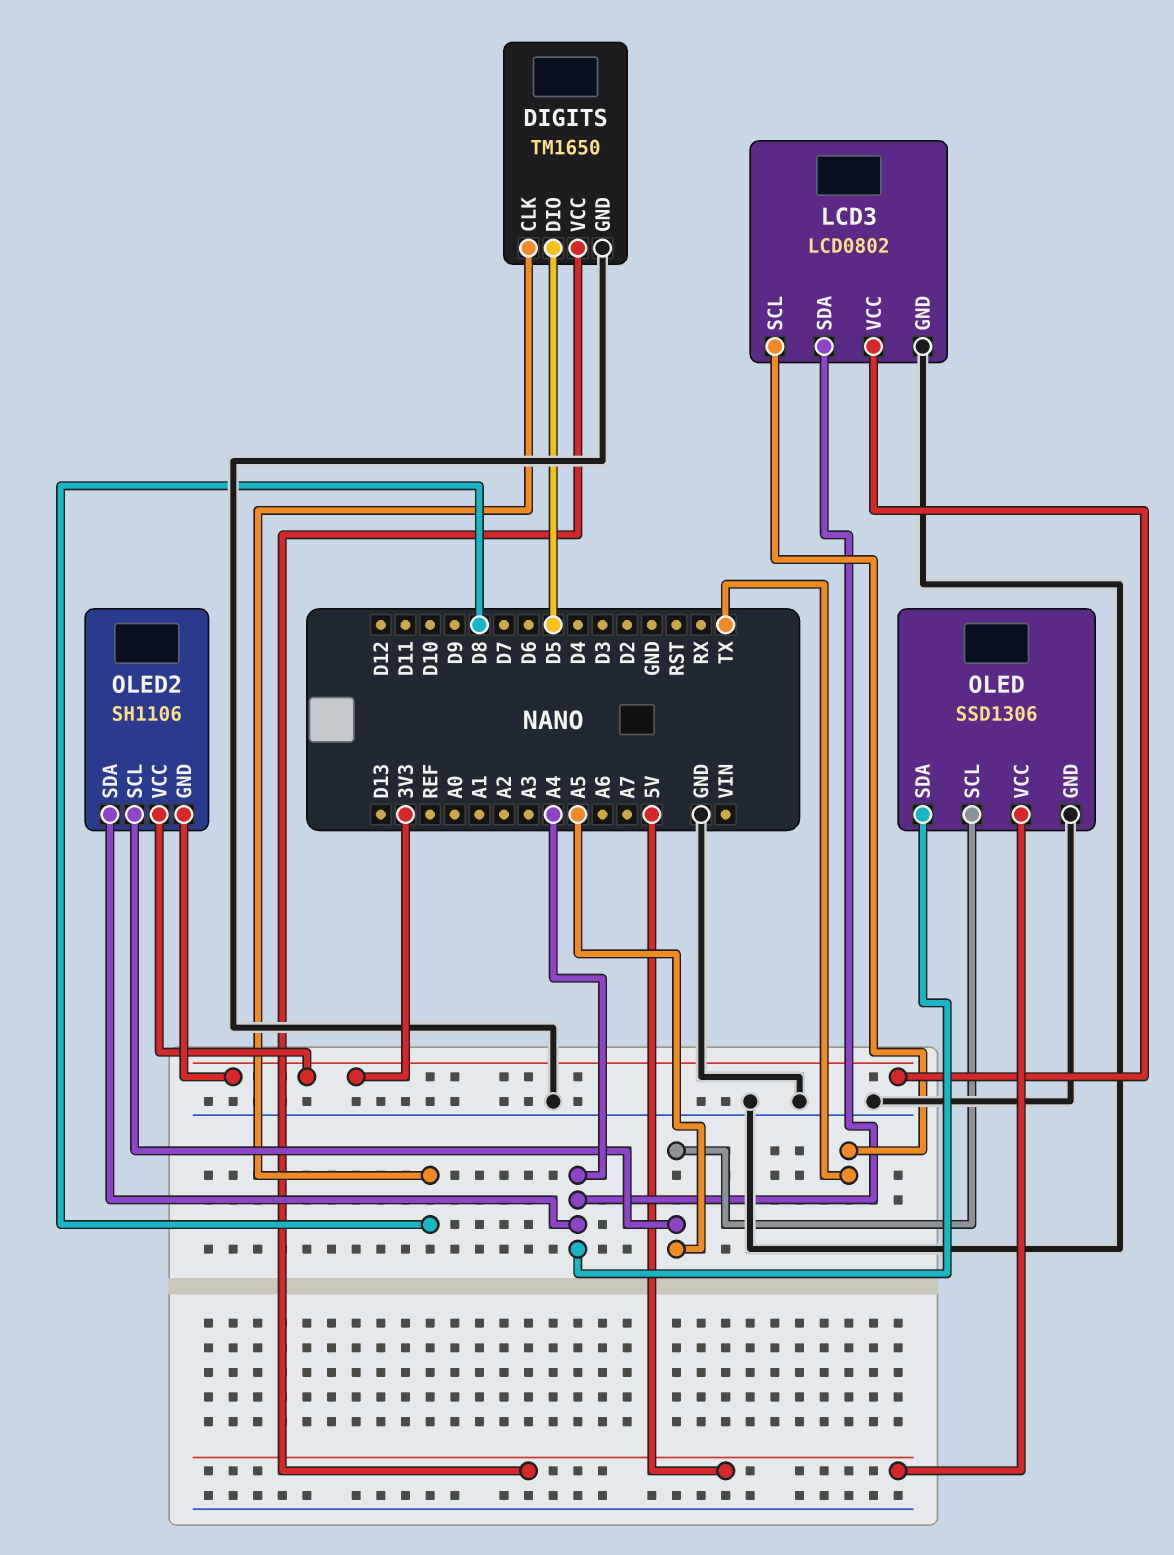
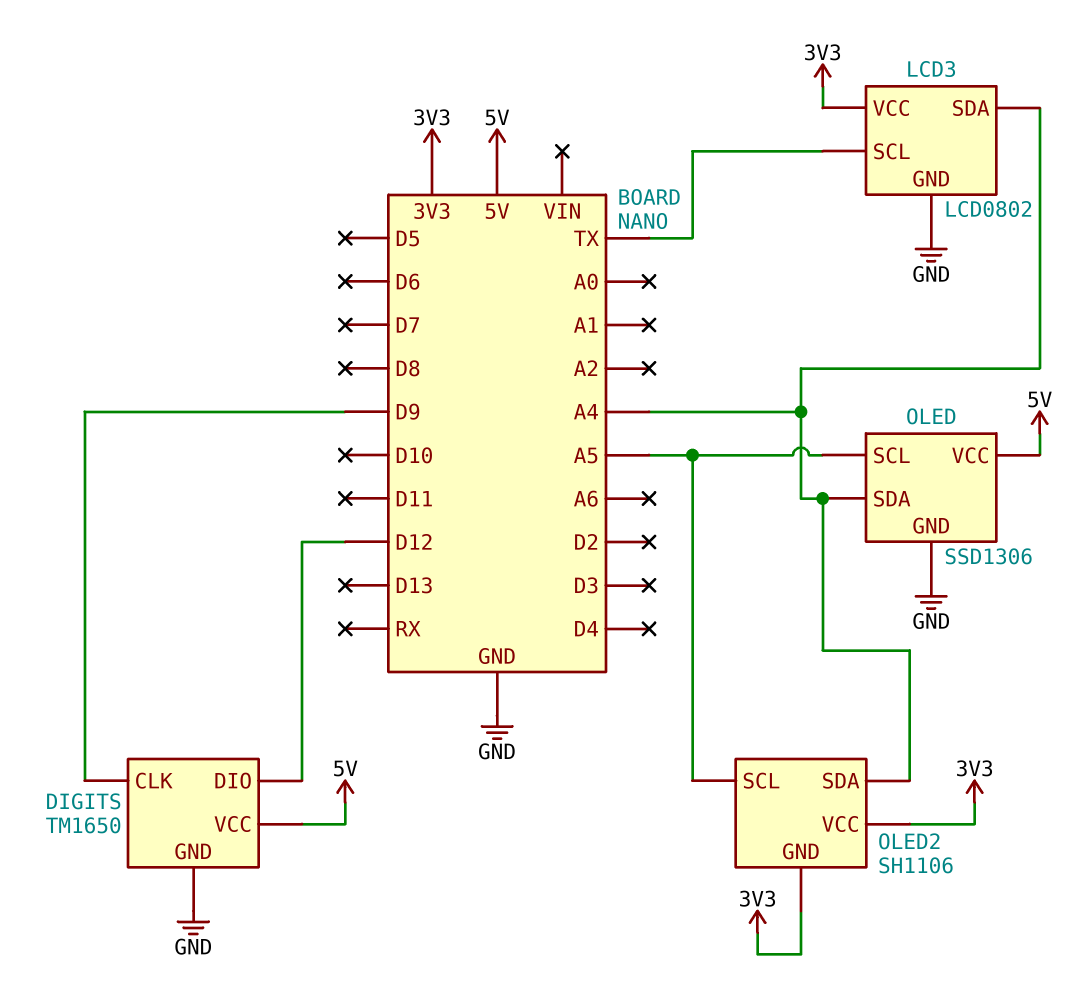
DIGITS pin CLK: D8 -> D9
DIGITS pin DIO: D5 -> D12

